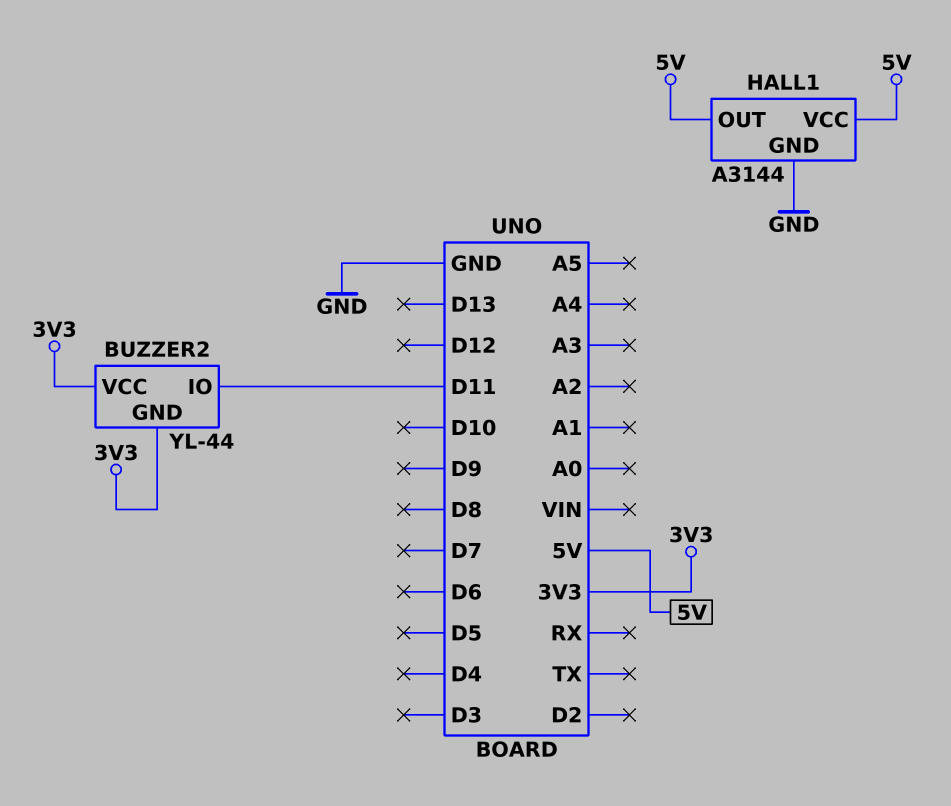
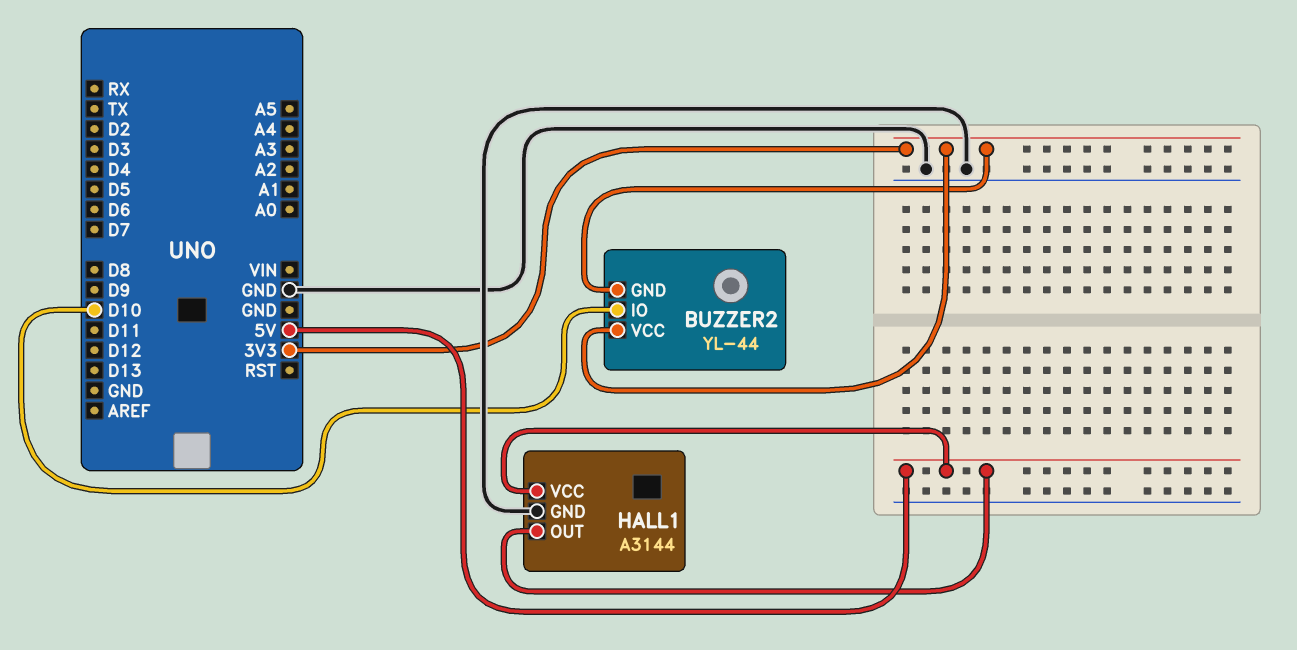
BUZZER2 pin IO: D11 -> D10

